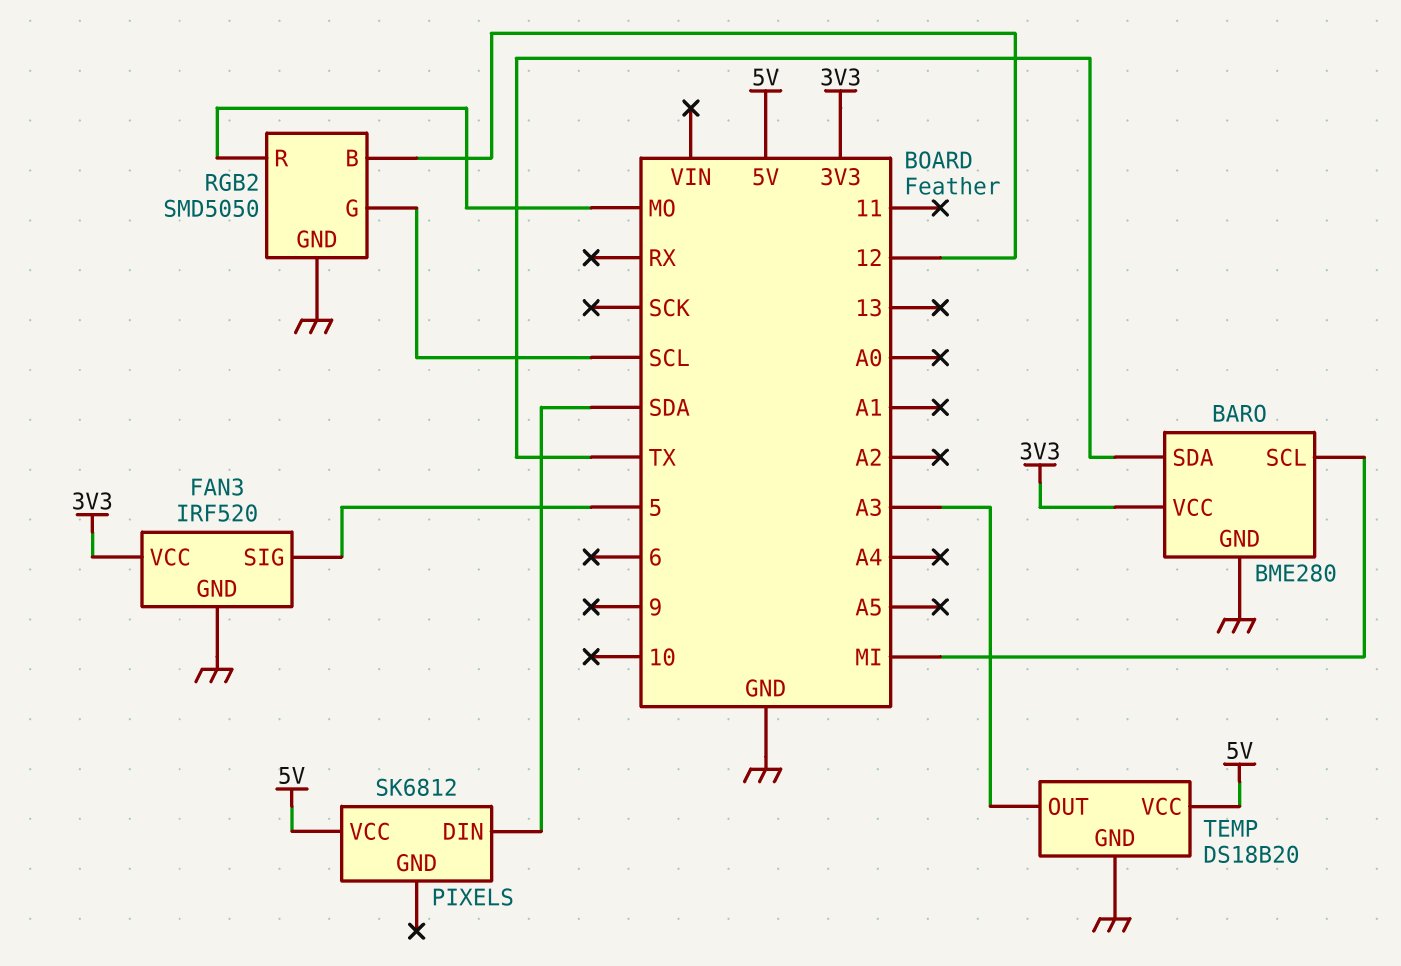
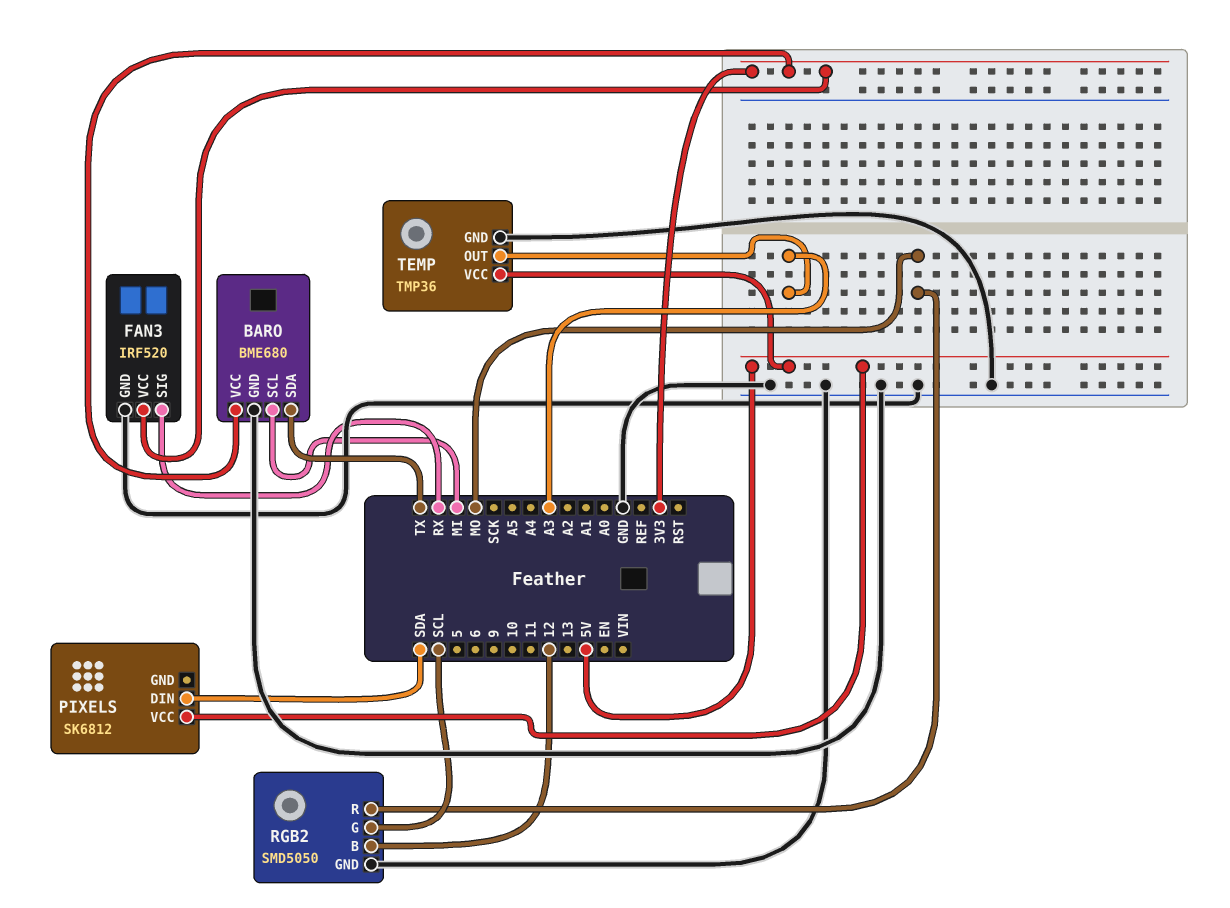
BARO: BME280 -> BME680
FAN3 pin SIG: 5 -> RX
TEMP: DS18B20 -> TMP36

